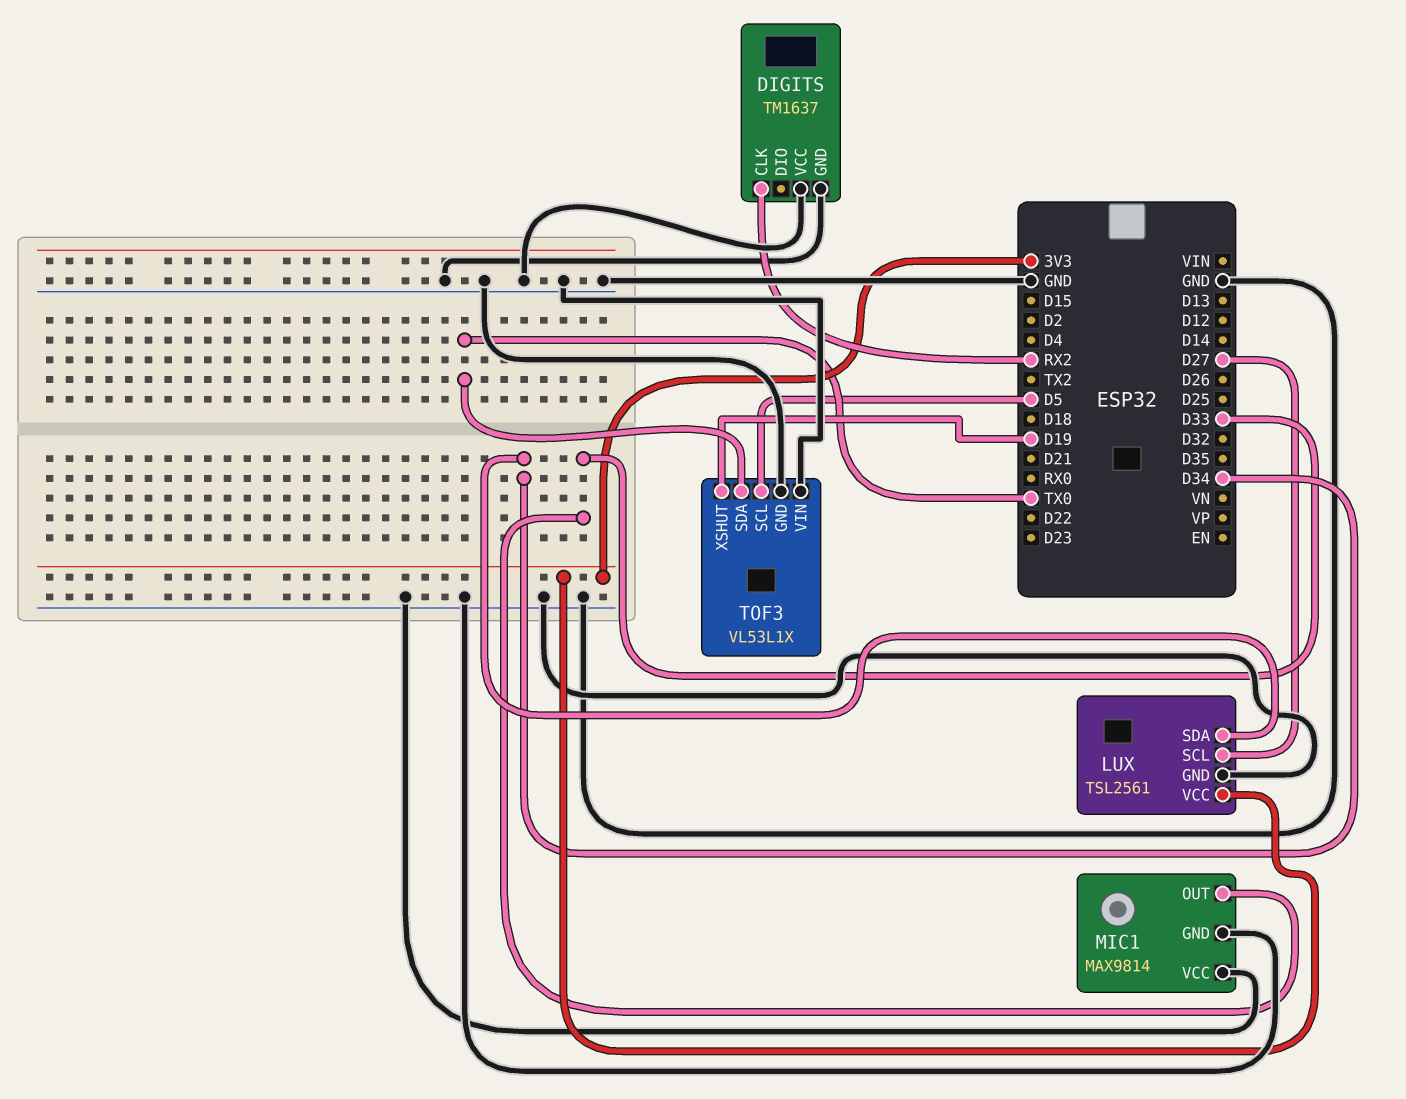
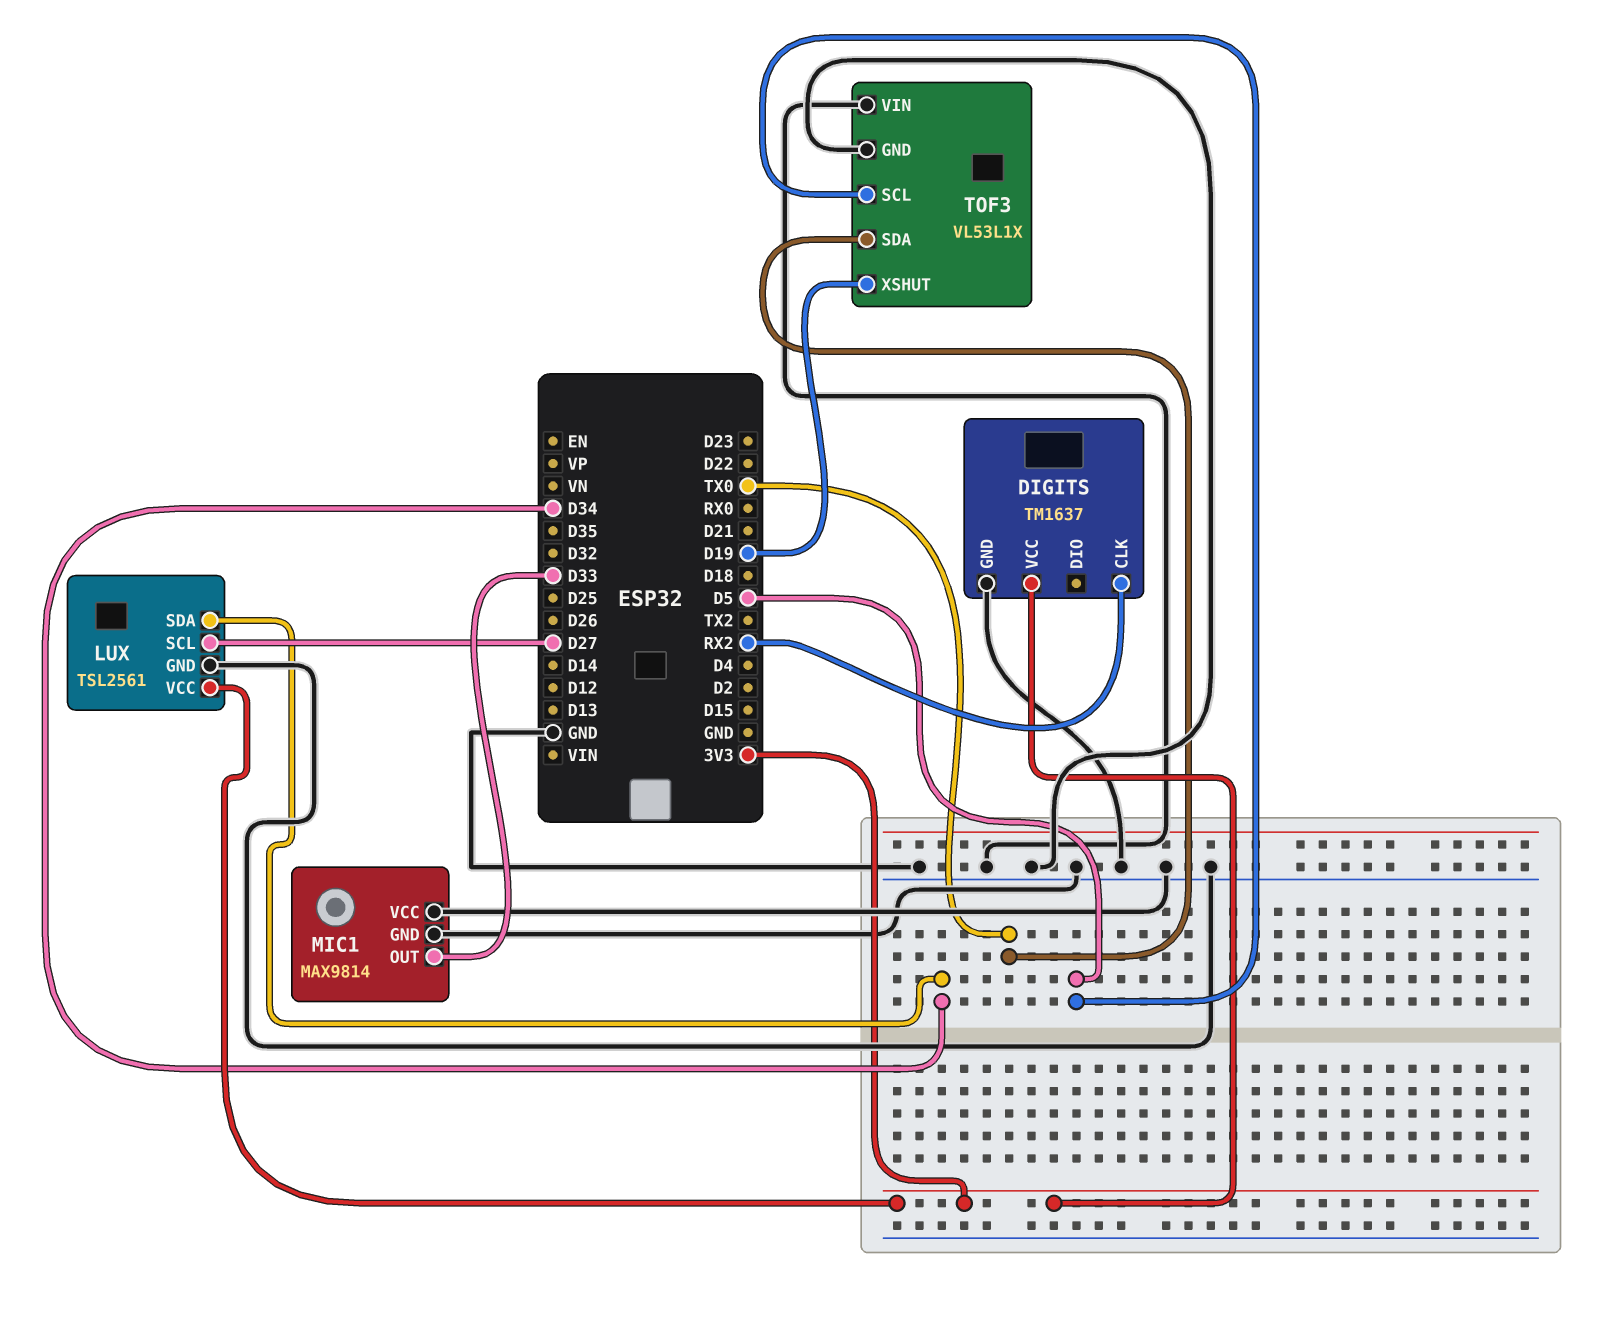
DIGITS pin VCC: GND -> 3V3

